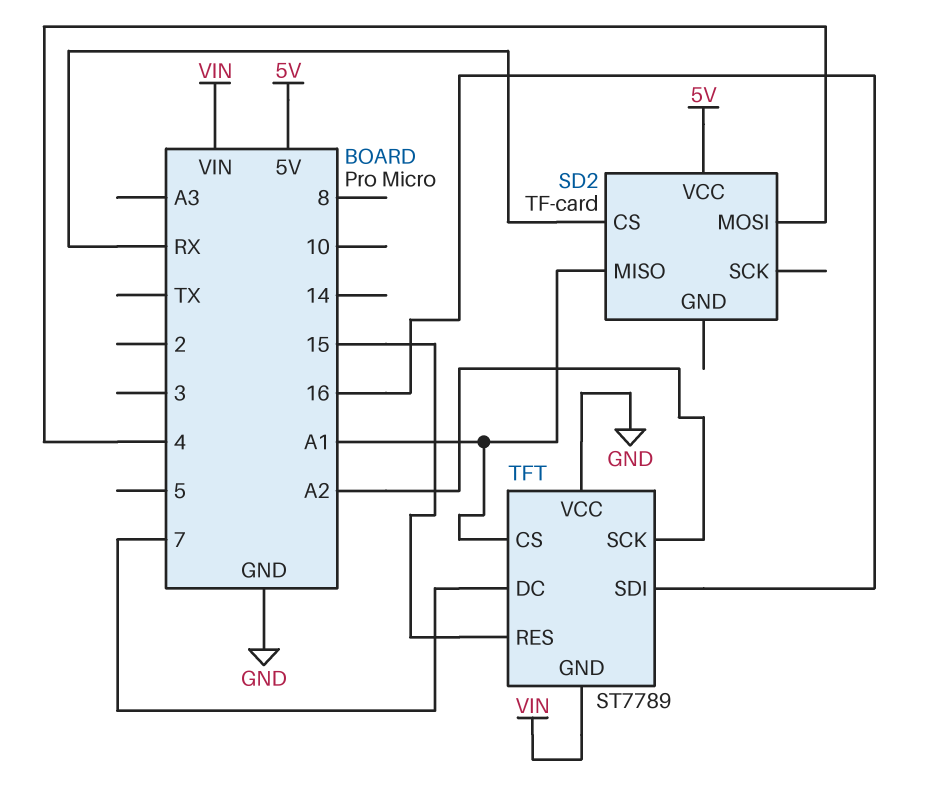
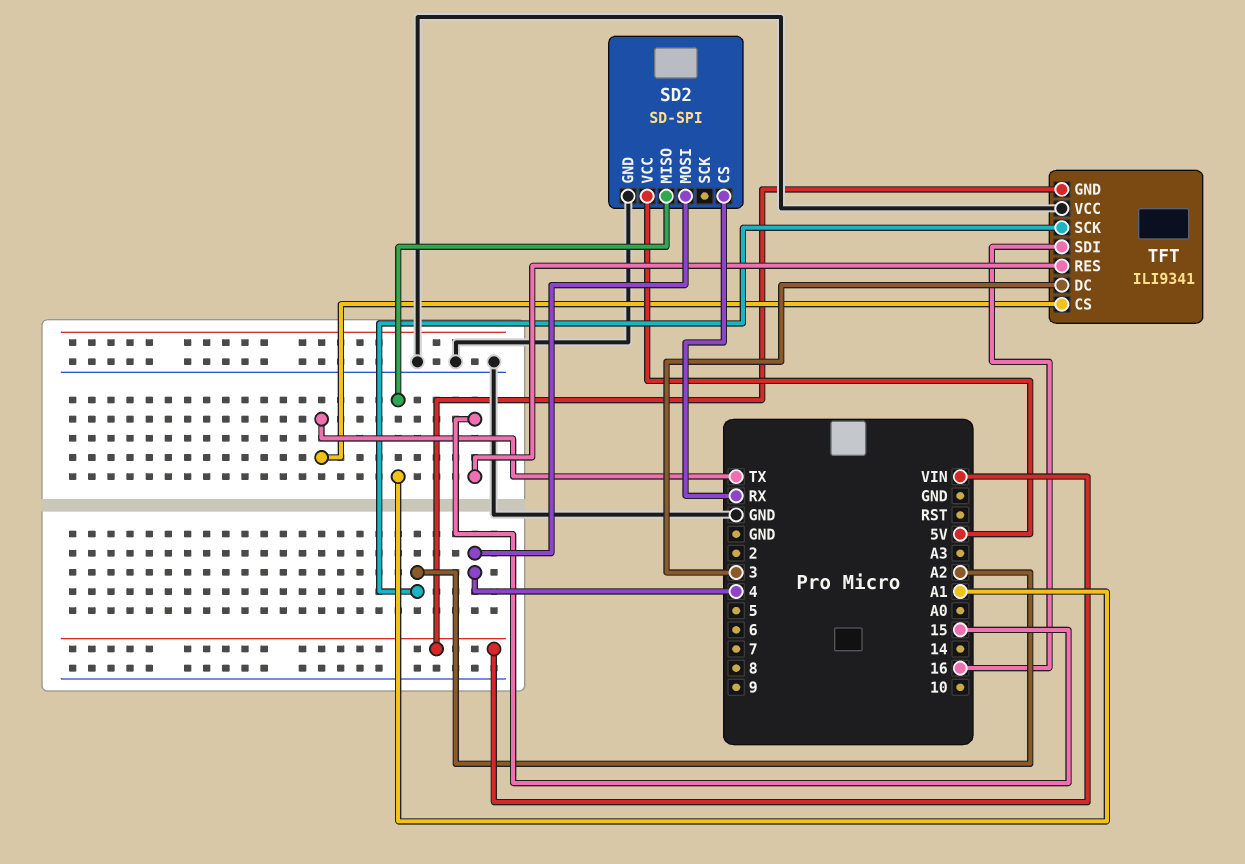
SD2: TF-card -> SD-SPI
SD2 pin GND: none -> GND
TFT: ST7789 -> ILI9341
TFT pin CS: A1 -> TX
TFT pin DC: 7 -> 3

